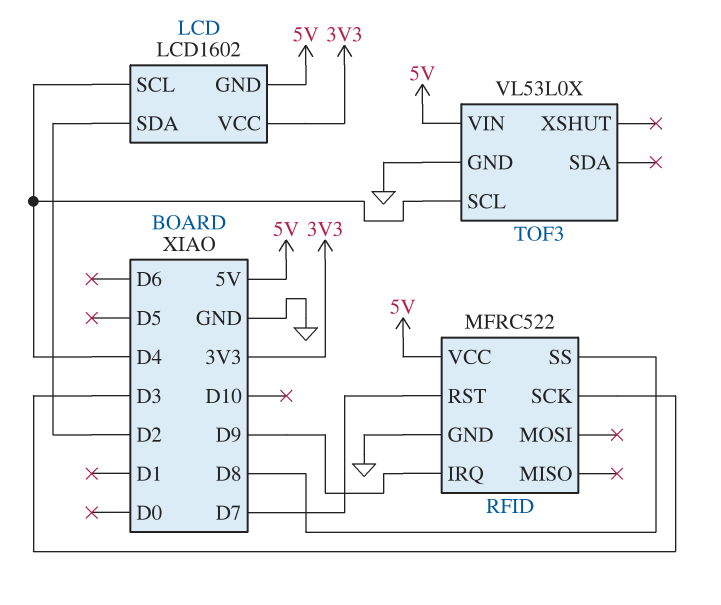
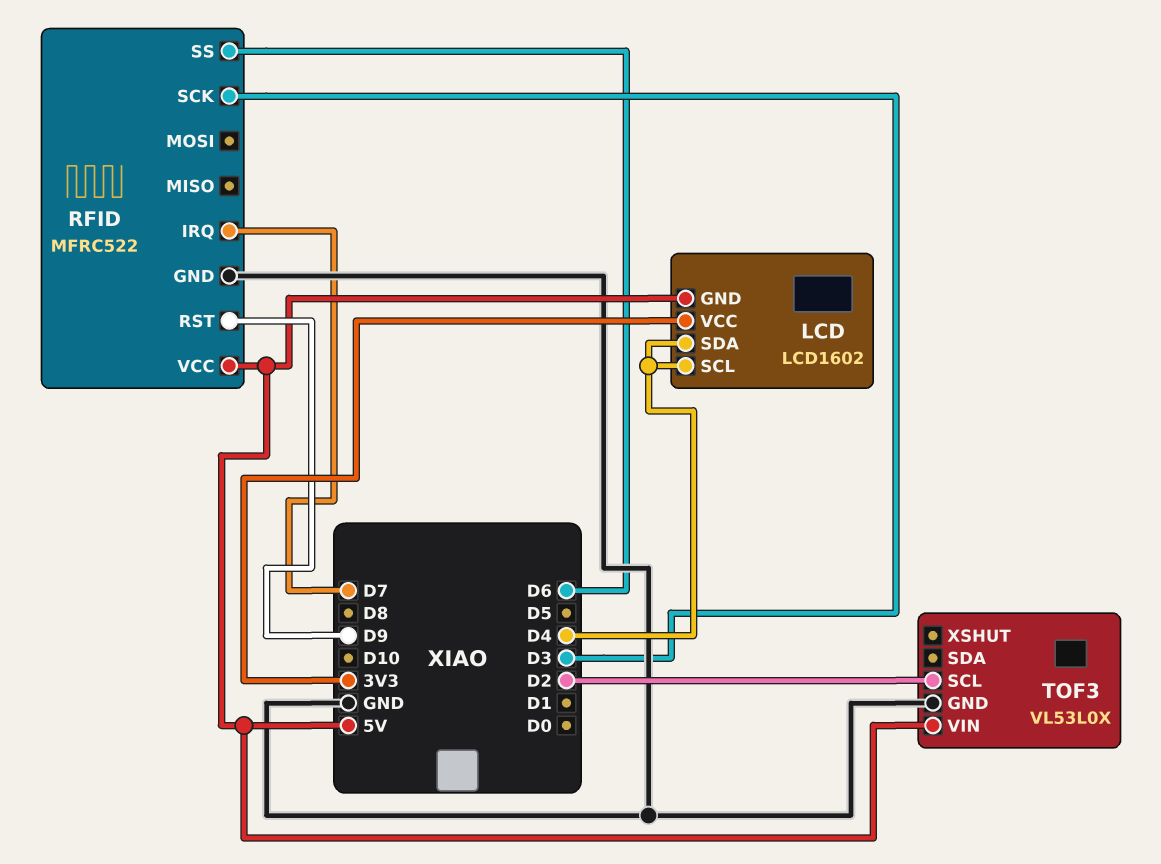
LCD pin SDA: D2 -> D4
RFID pin IRQ: D9 -> D7
RFID pin RST: D7 -> D9
RFID pin SS: D8 -> D6
TOF3 pin SCL: D4 -> D2

